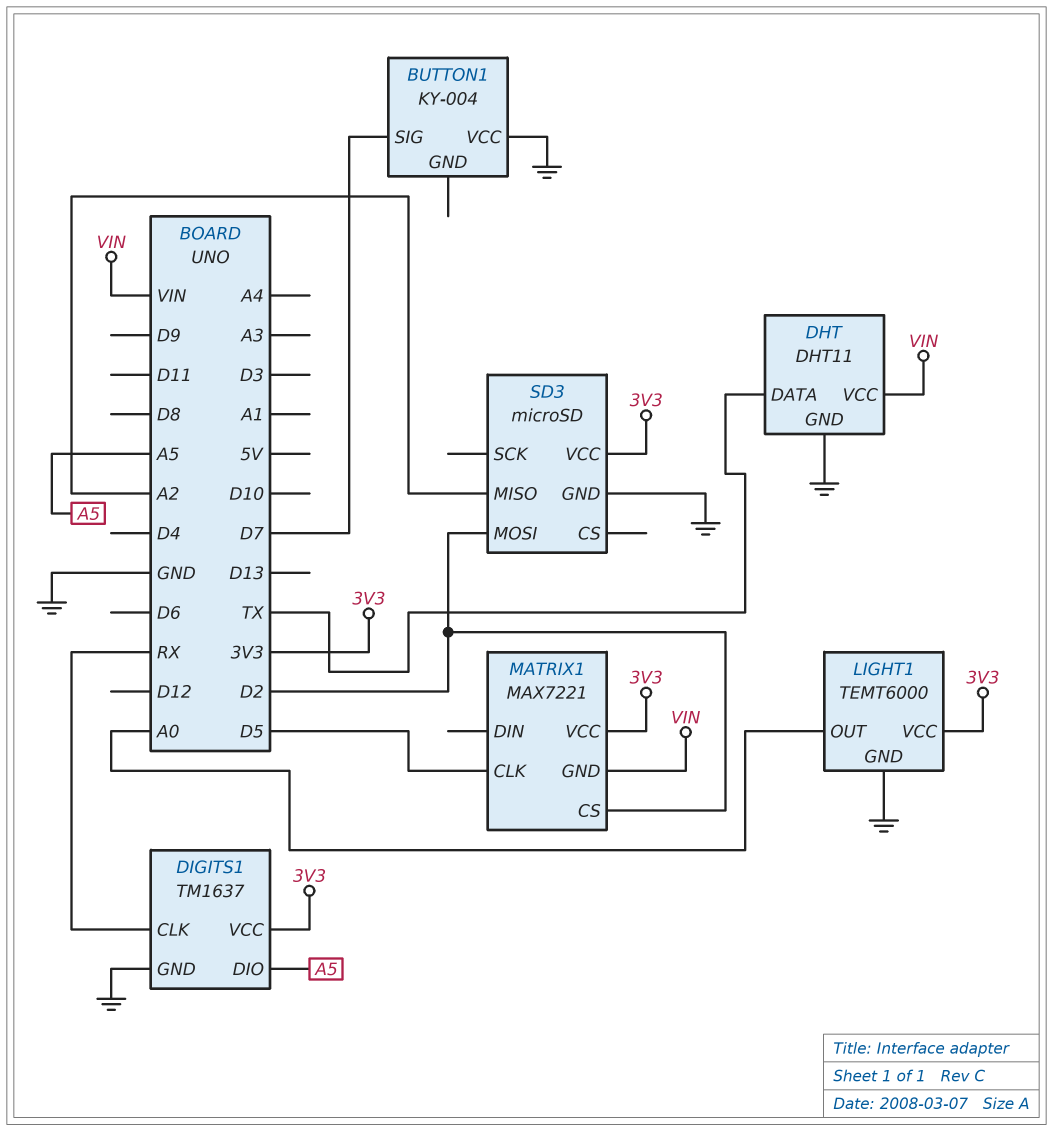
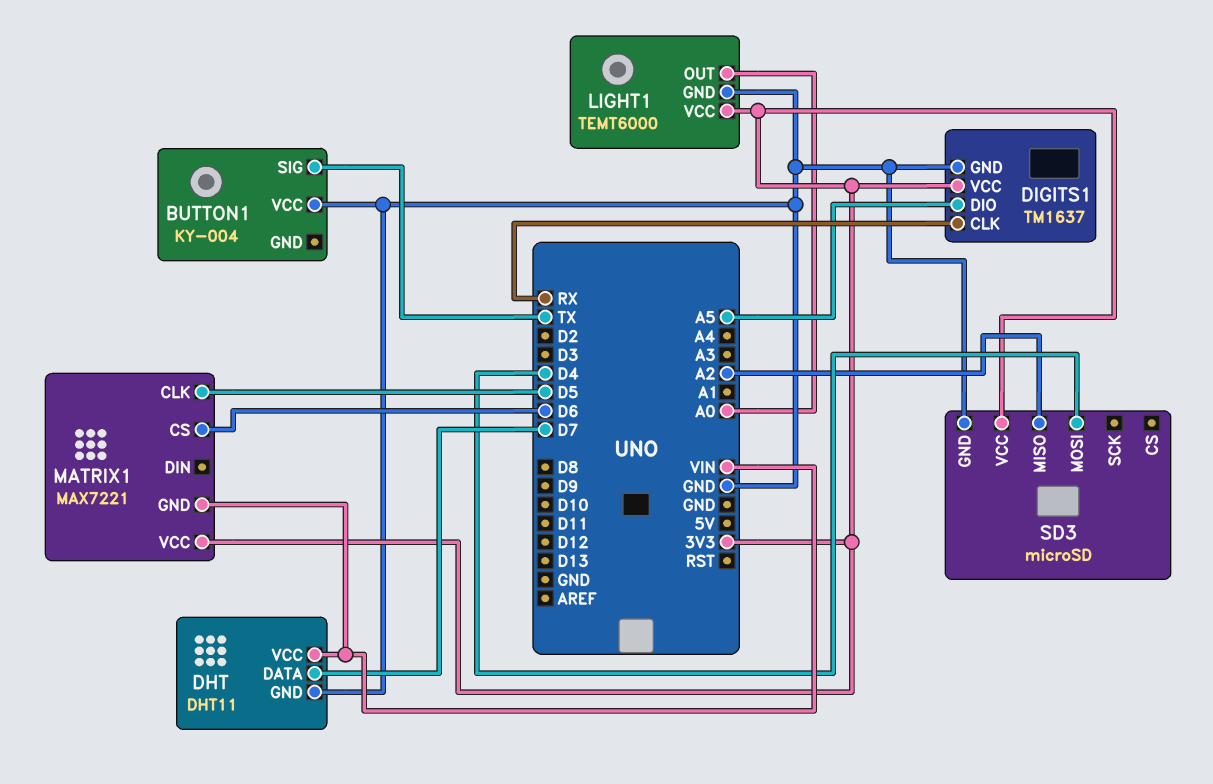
BUTTON1 pin SIG: D7 -> TX
DHT pin DATA: TX -> D7
MATRIX1 pin CS: D2 -> D6
SD3 pin MOSI: D2 -> D4

